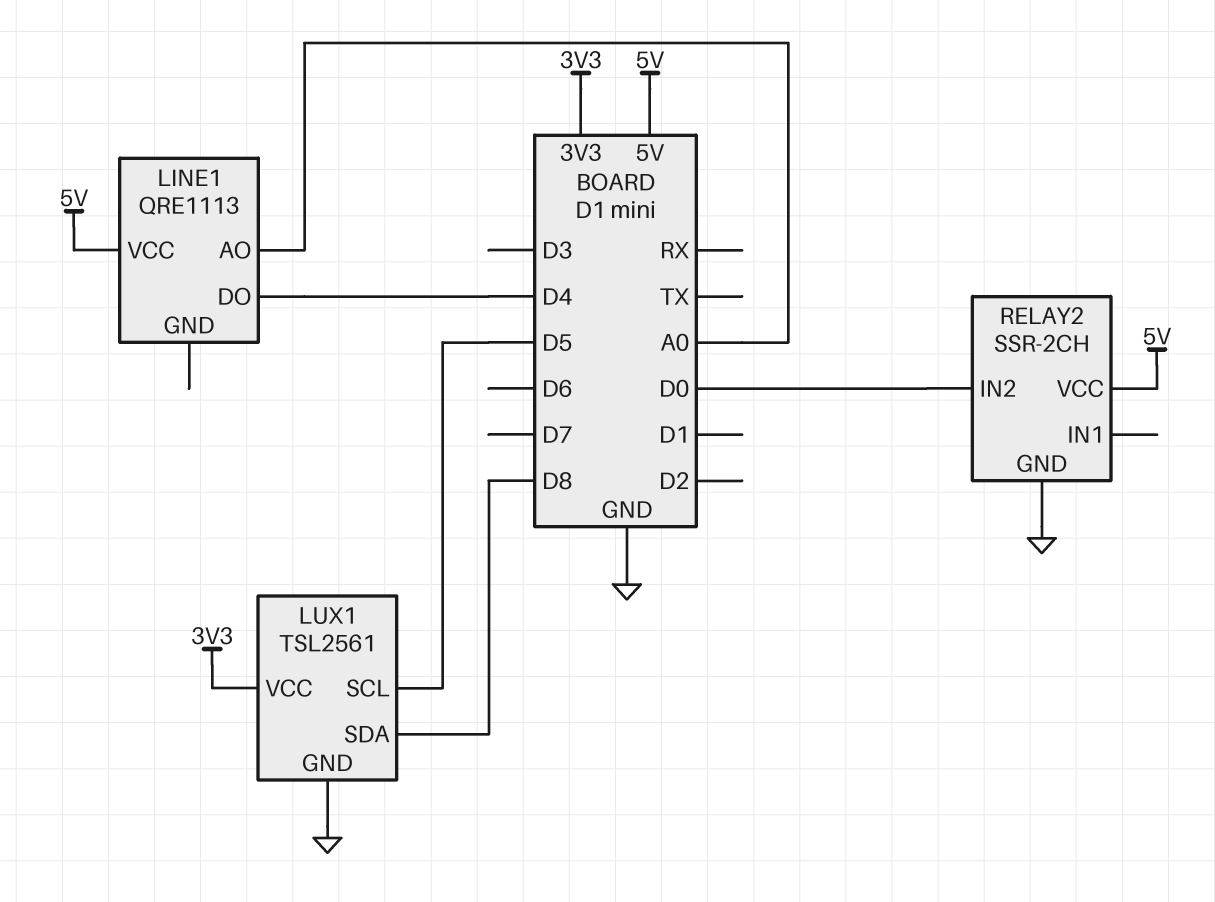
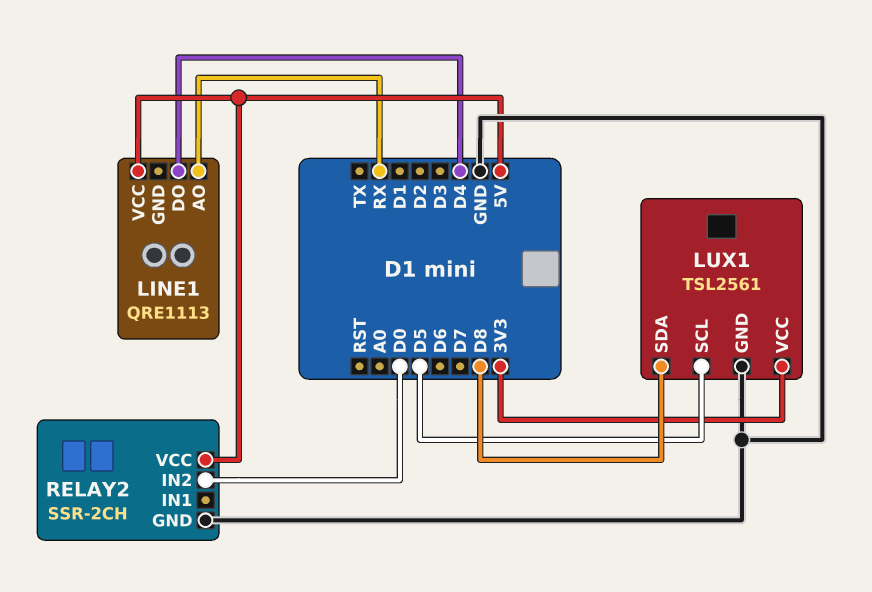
LINE1 pin AO: A0 -> RX

